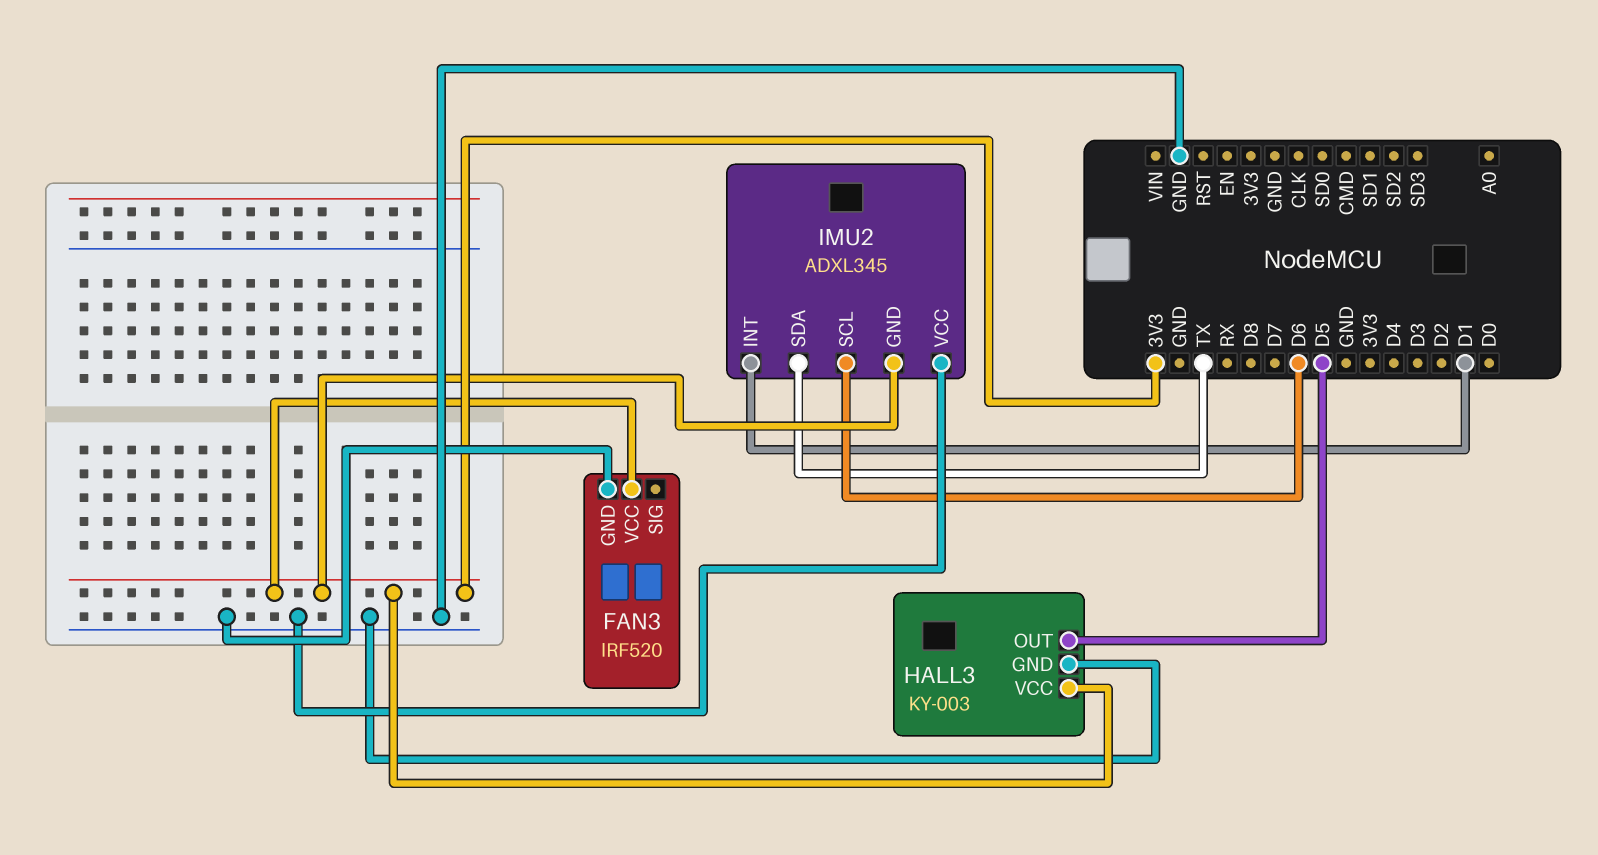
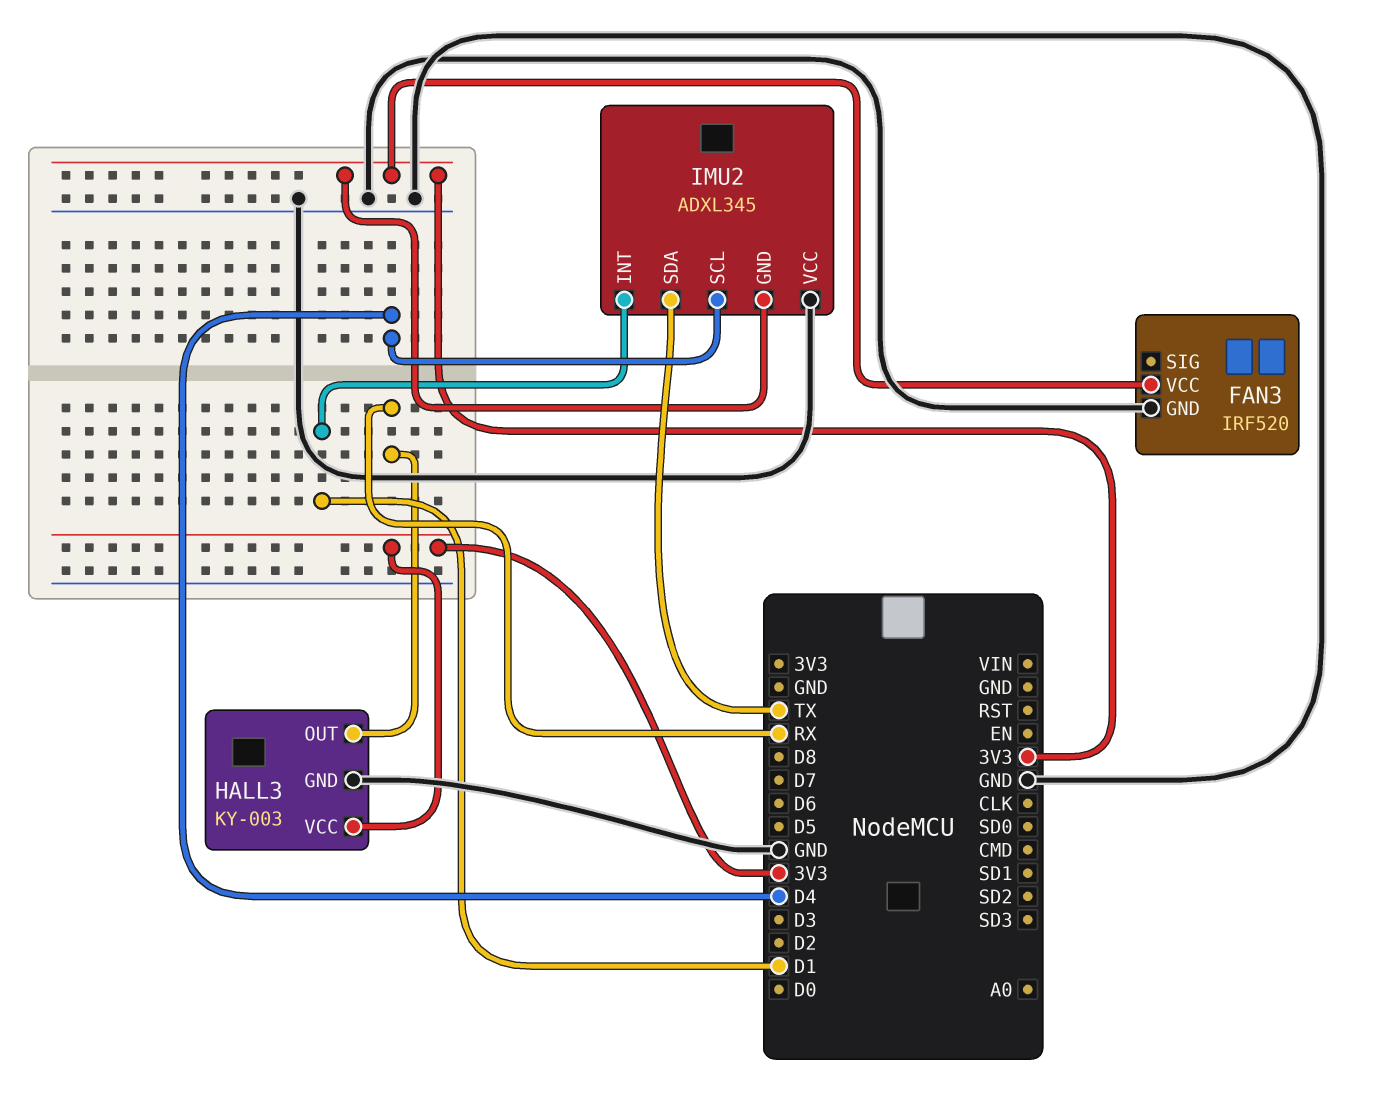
HALL3 pin OUT: D5 -> RX
IMU2 pin SCL: D6 -> D4

